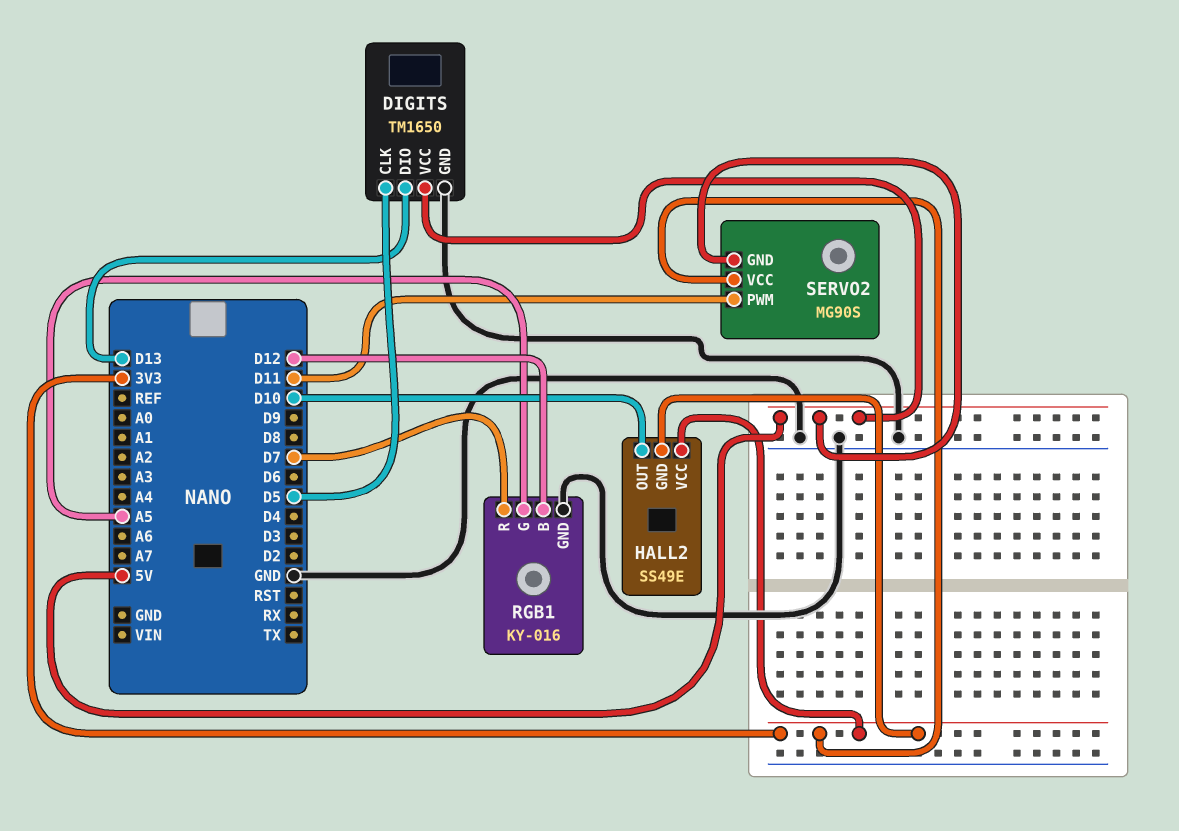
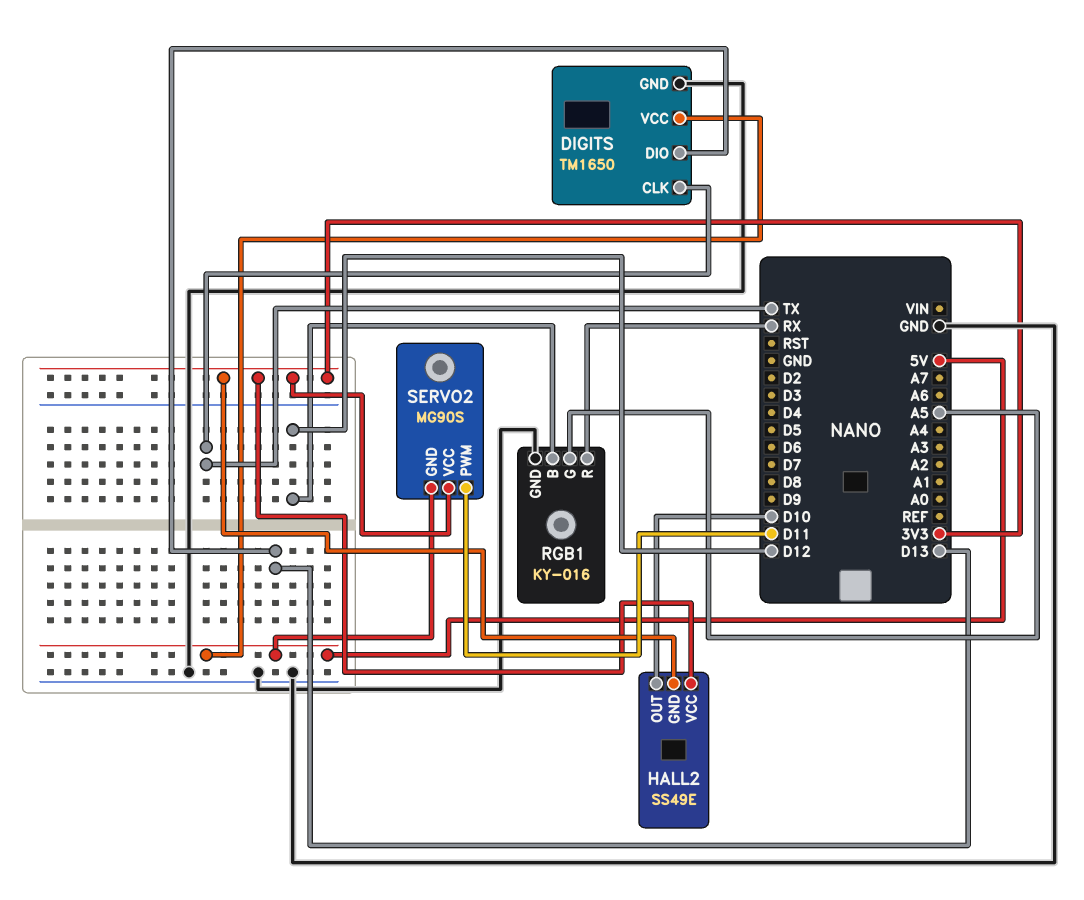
DIGITS pin CLK: D5 -> TX
RGB1 pin R: D7 -> RX

